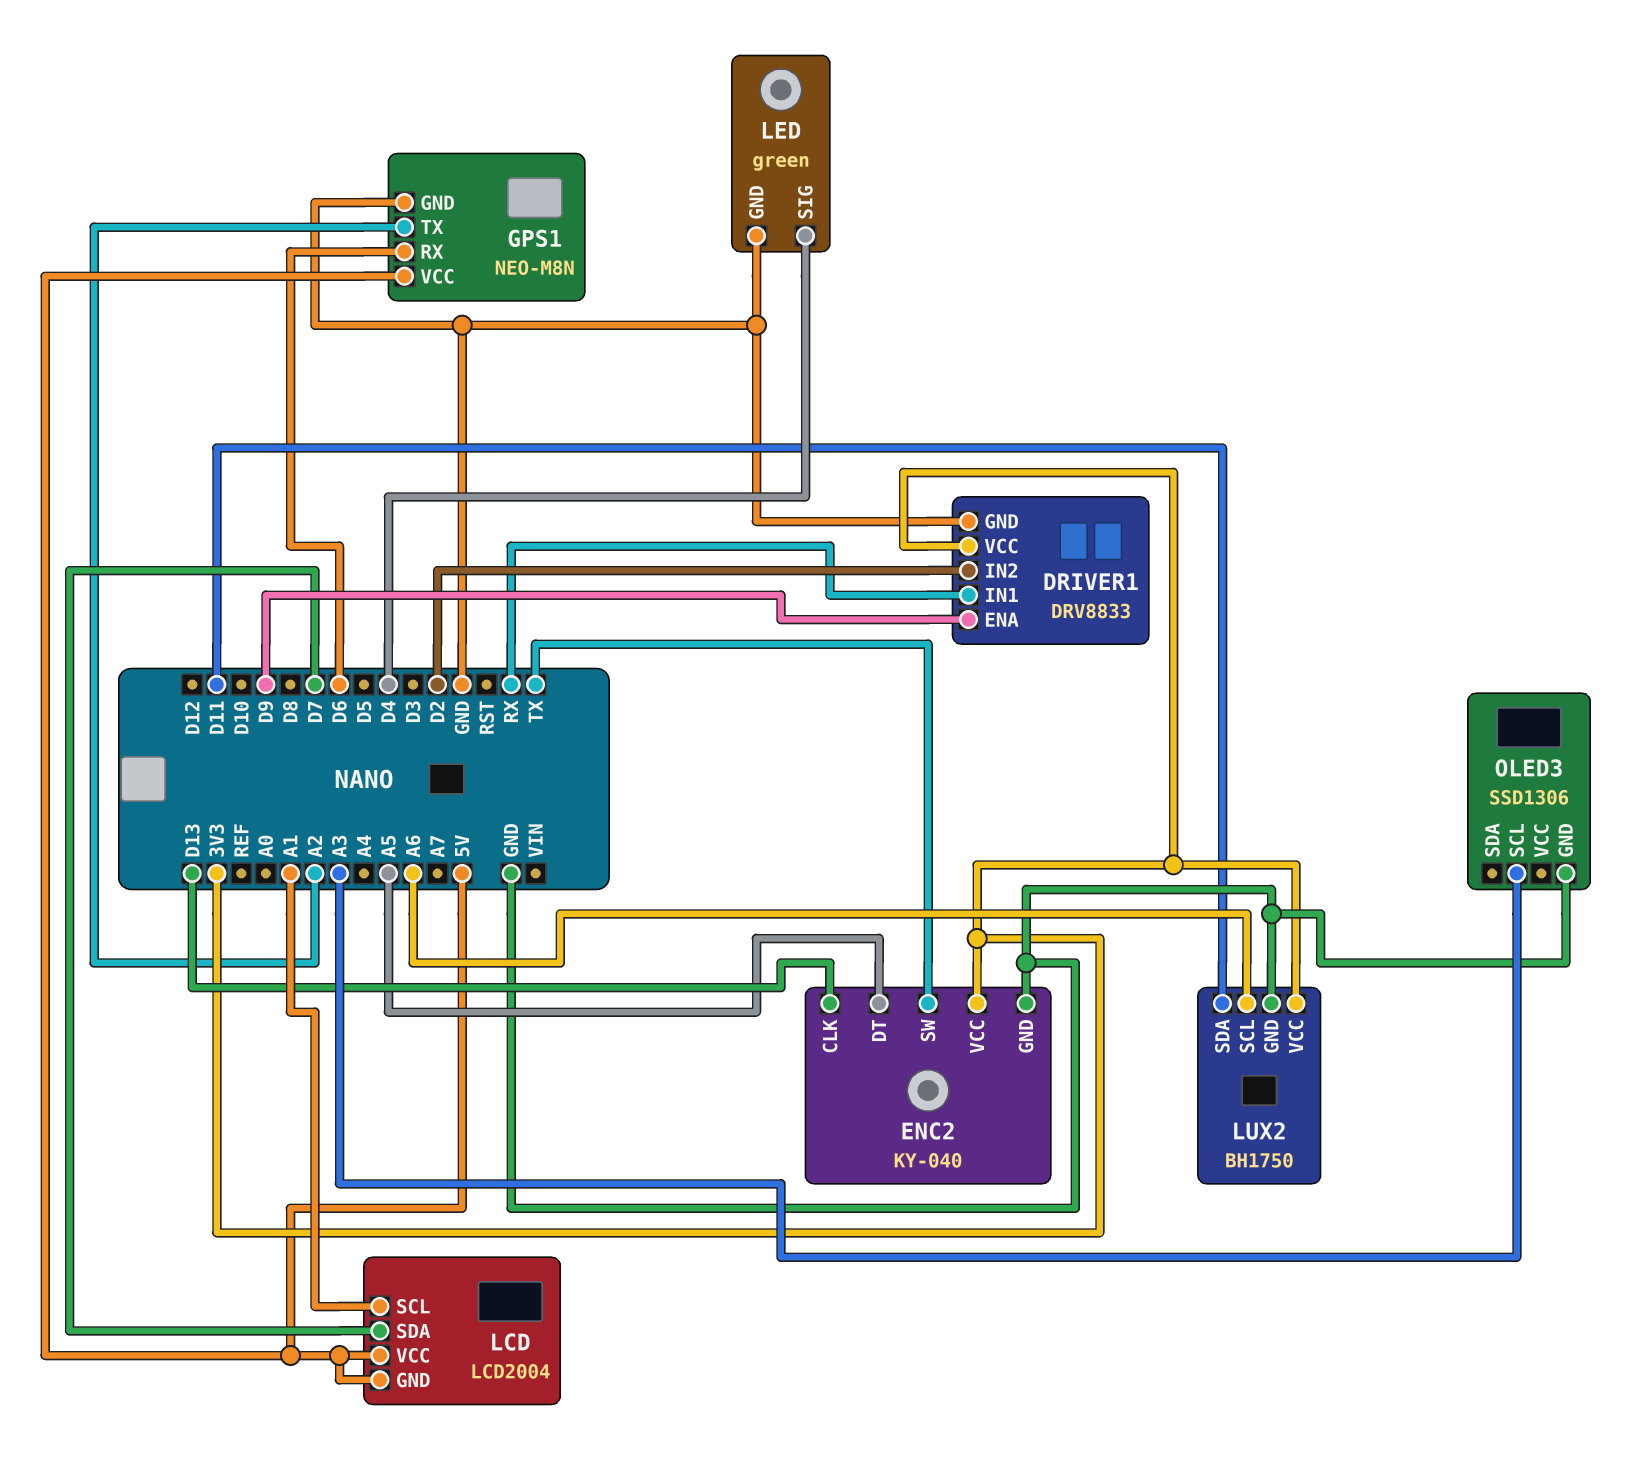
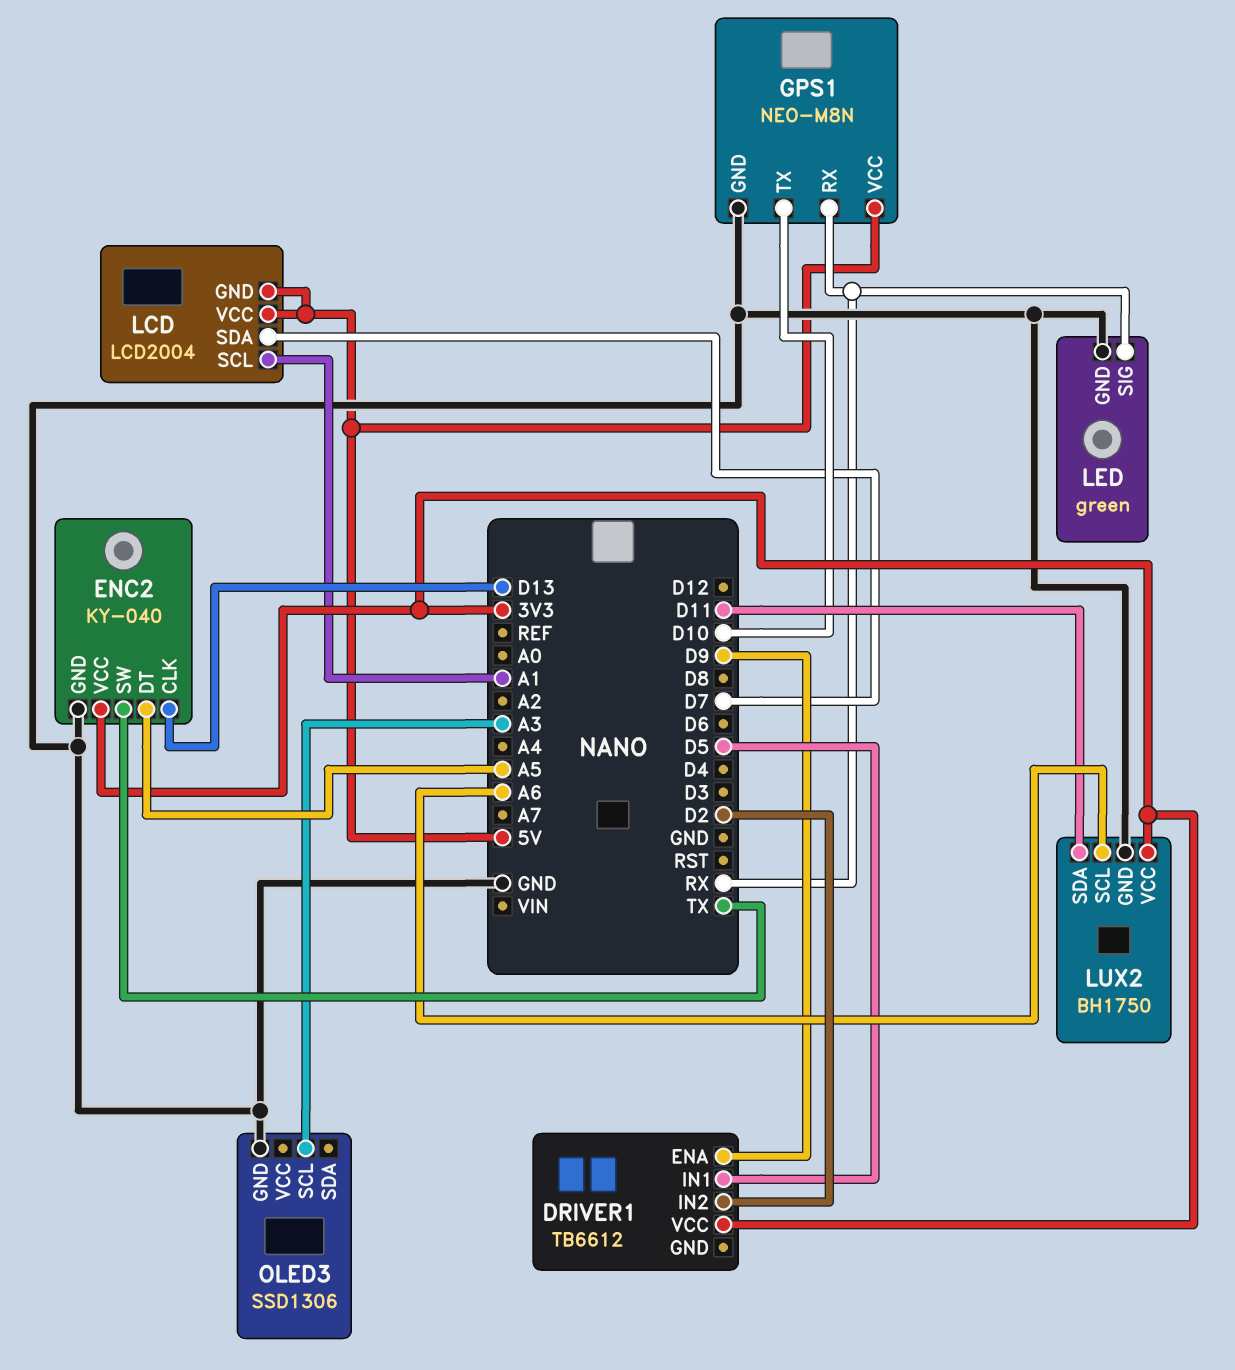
DRIVER1: DRV8833 -> TB6612
DRIVER1 pin GND: GND -> none
DRIVER1 pin IN1: RX -> D5
GPS1 pin RX: D6 -> RX
GPS1 pin TX: A2 -> D10
LED pin SIG: D4 -> RX

